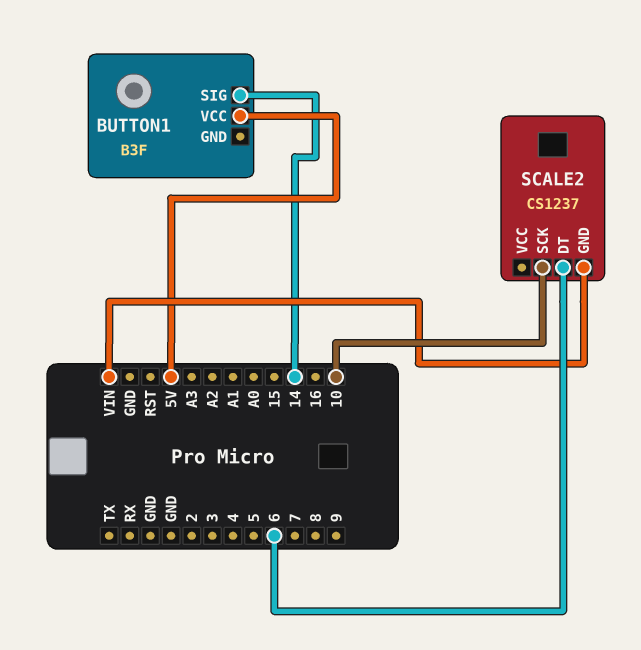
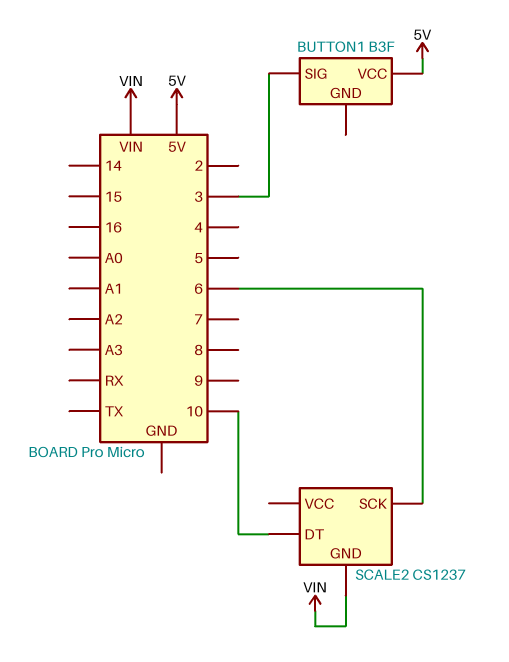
BUTTON1 pin SIG: 14 -> 3
SCALE2 pin DT: 6 -> 10
SCALE2 pin SCK: 10 -> 6

